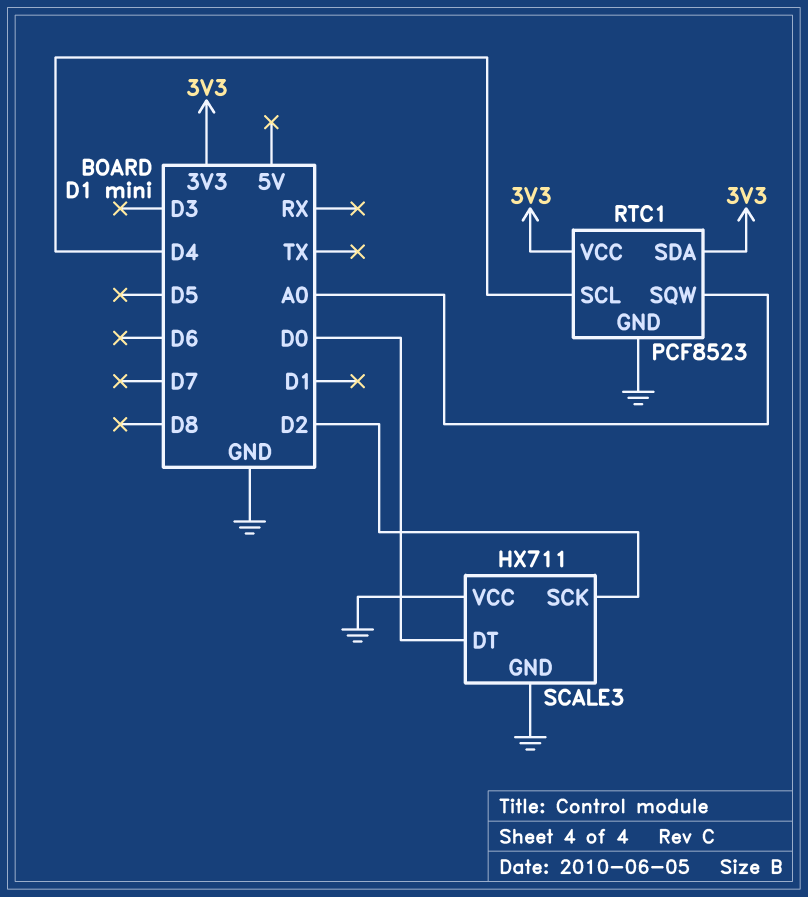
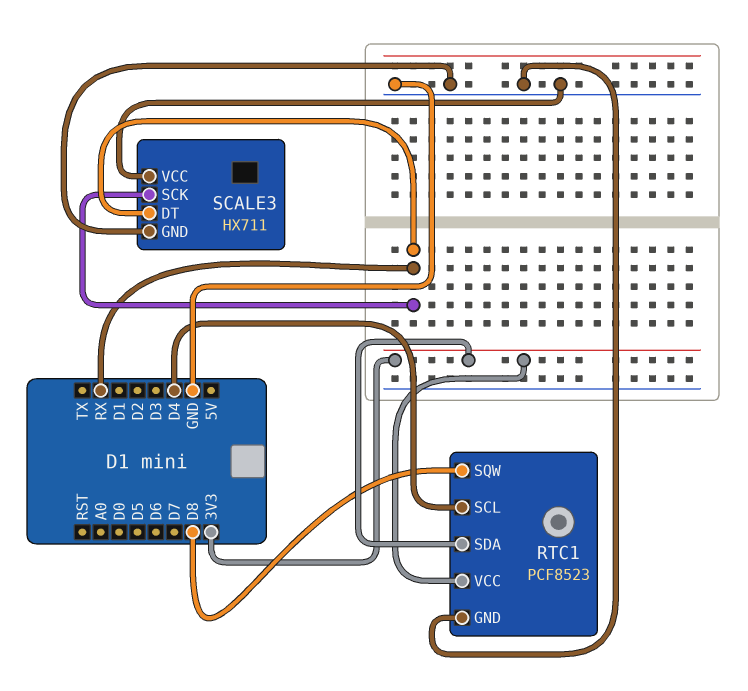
RTC1 pin SQW: A0 -> D8
SCALE3 pin DT: D0 -> RX
SCALE3 pin SCK: D2 -> RX

